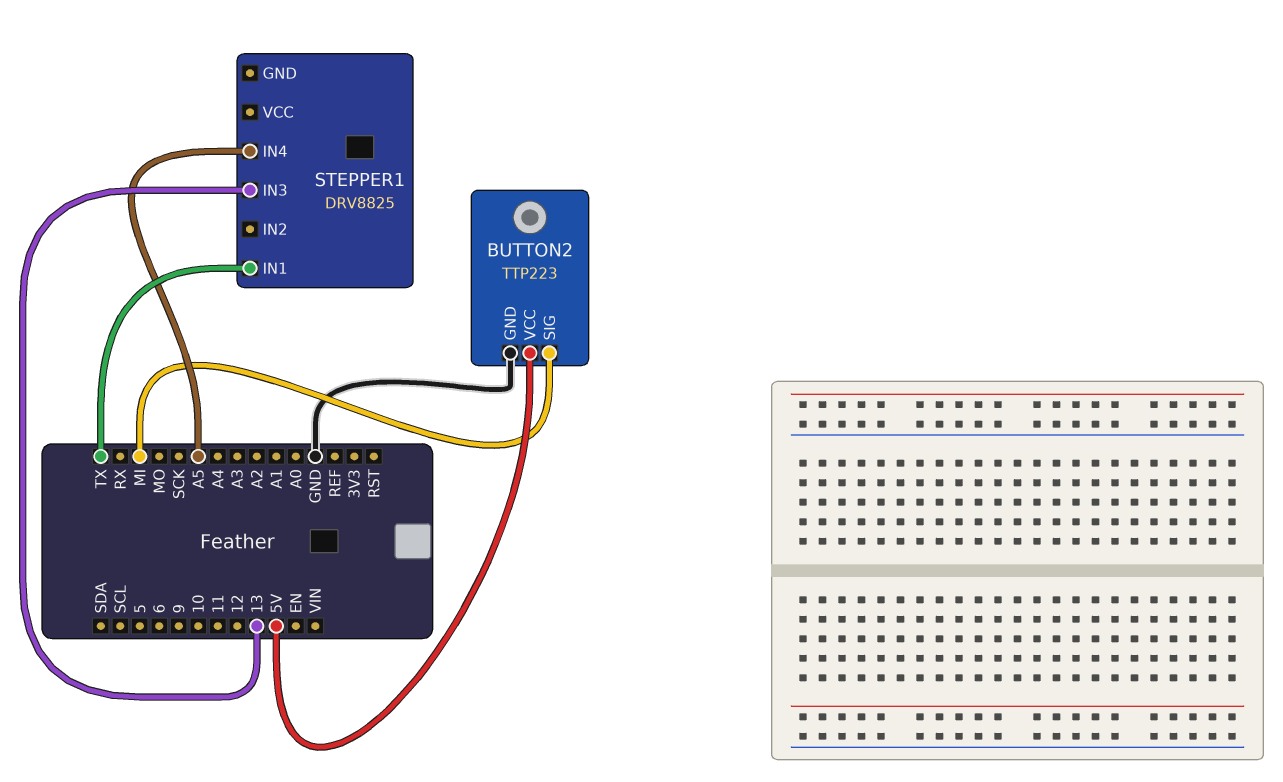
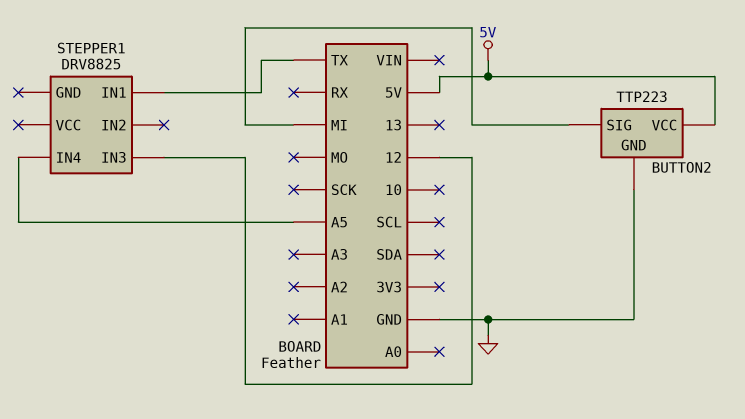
STEPPER1 pin IN3: 13 -> 12

